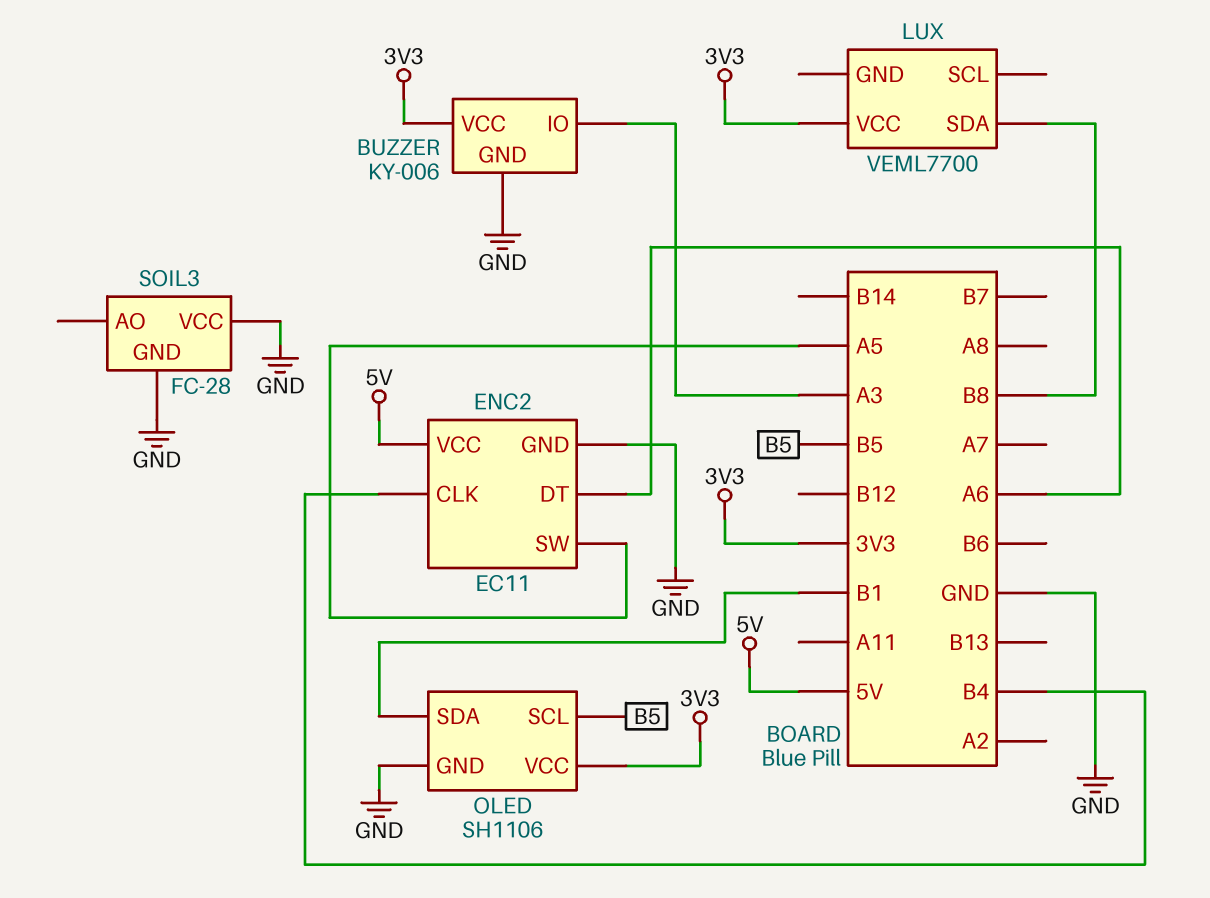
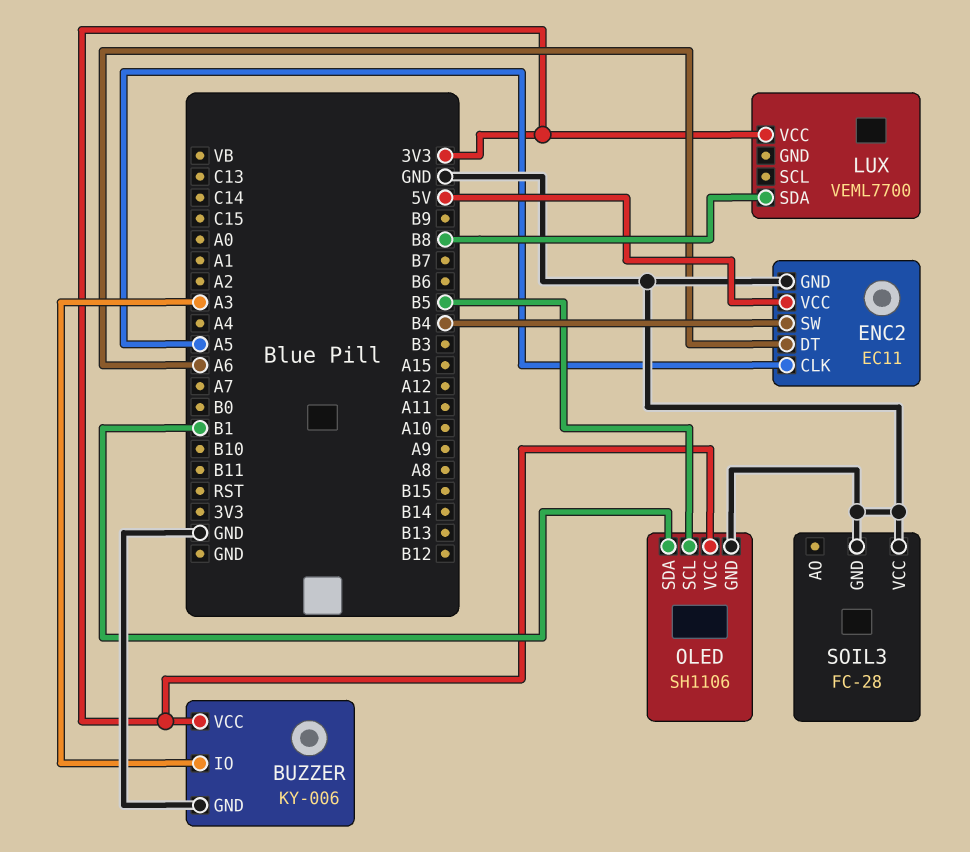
ENC2 pin CLK: B4 -> A5
ENC2 pin SW: A5 -> B4

